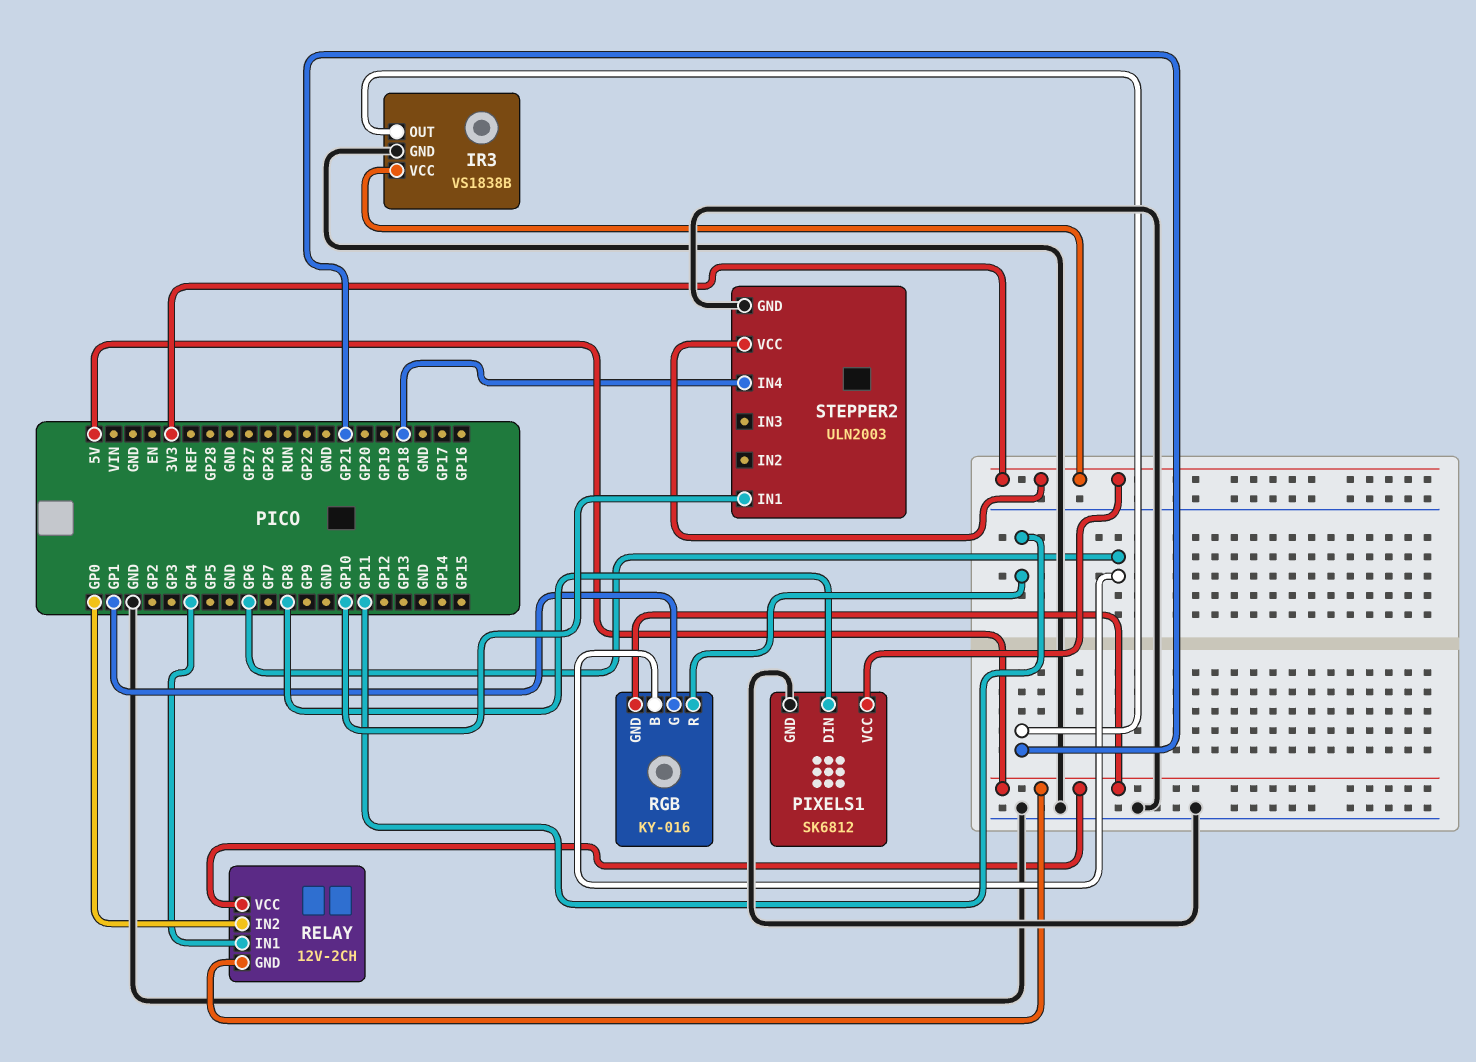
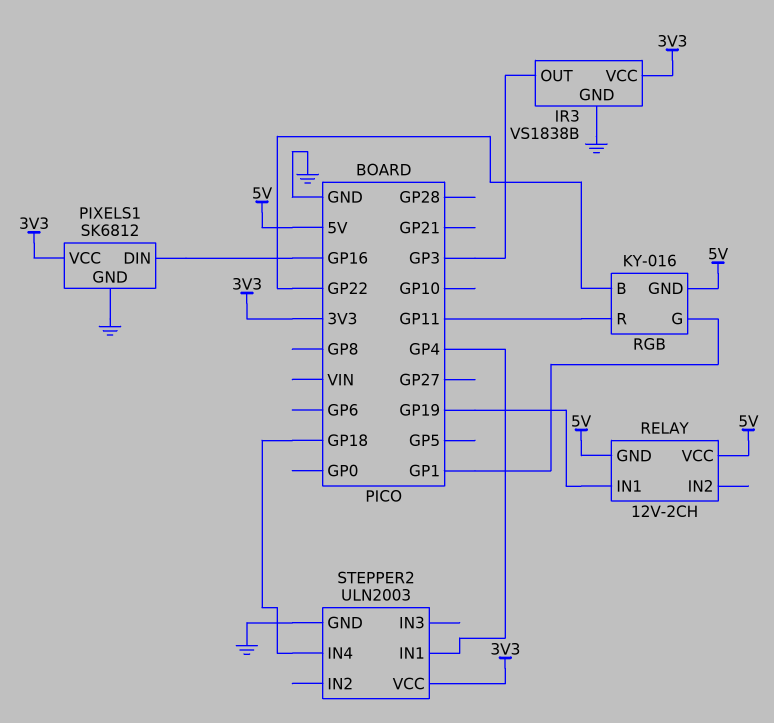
IR3 pin OUT: GP21 -> GP3
PIXELS1 pin DIN: GP8 -> GP16
RELAY pin IN1: GP4 -> GP19
RELAY pin IN2: GP0 -> none
RGB pin B: GP6 -> GP22
STEPPER2 pin IN1: GP10 -> GP4

